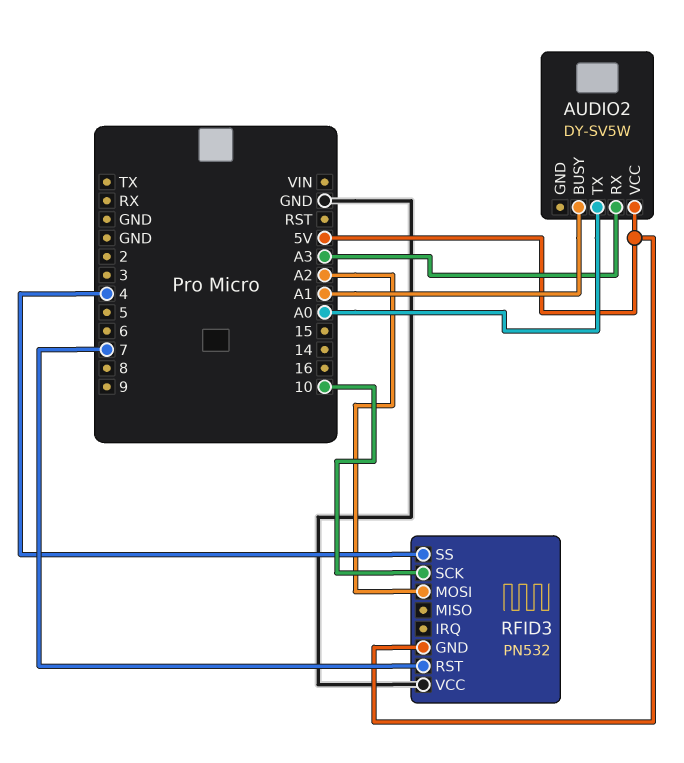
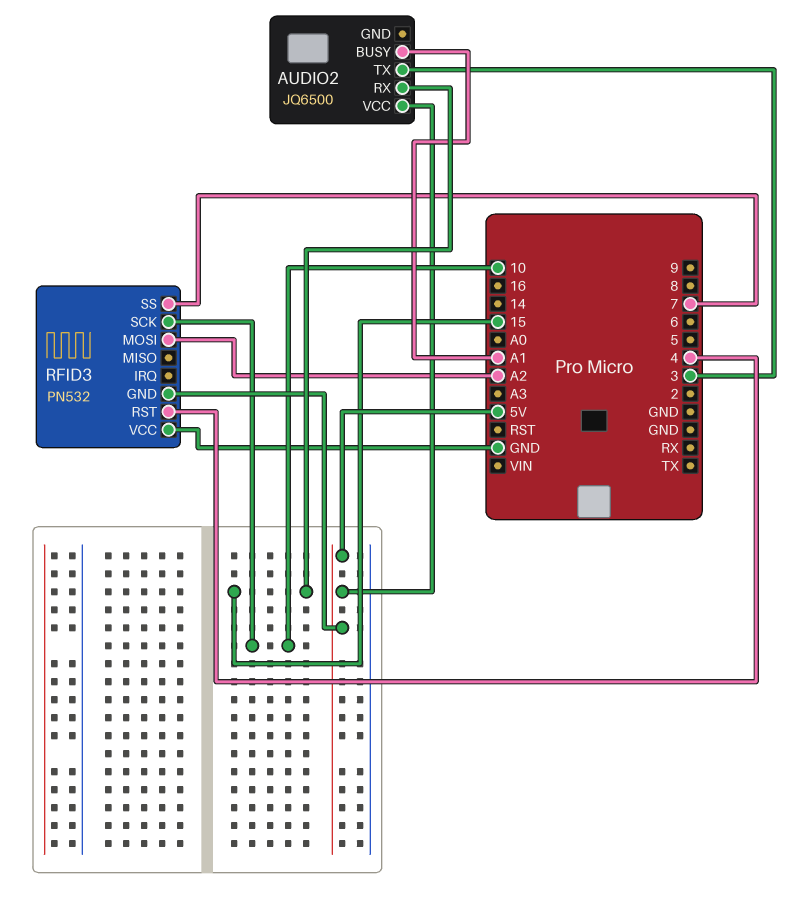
AUDIO2: DY-SV5W -> JQ6500
AUDIO2 pin RX: A3 -> 15
AUDIO2 pin TX: A0 -> 3
RFID3 pin RST: 7 -> 4
RFID3 pin SS: 4 -> 7

